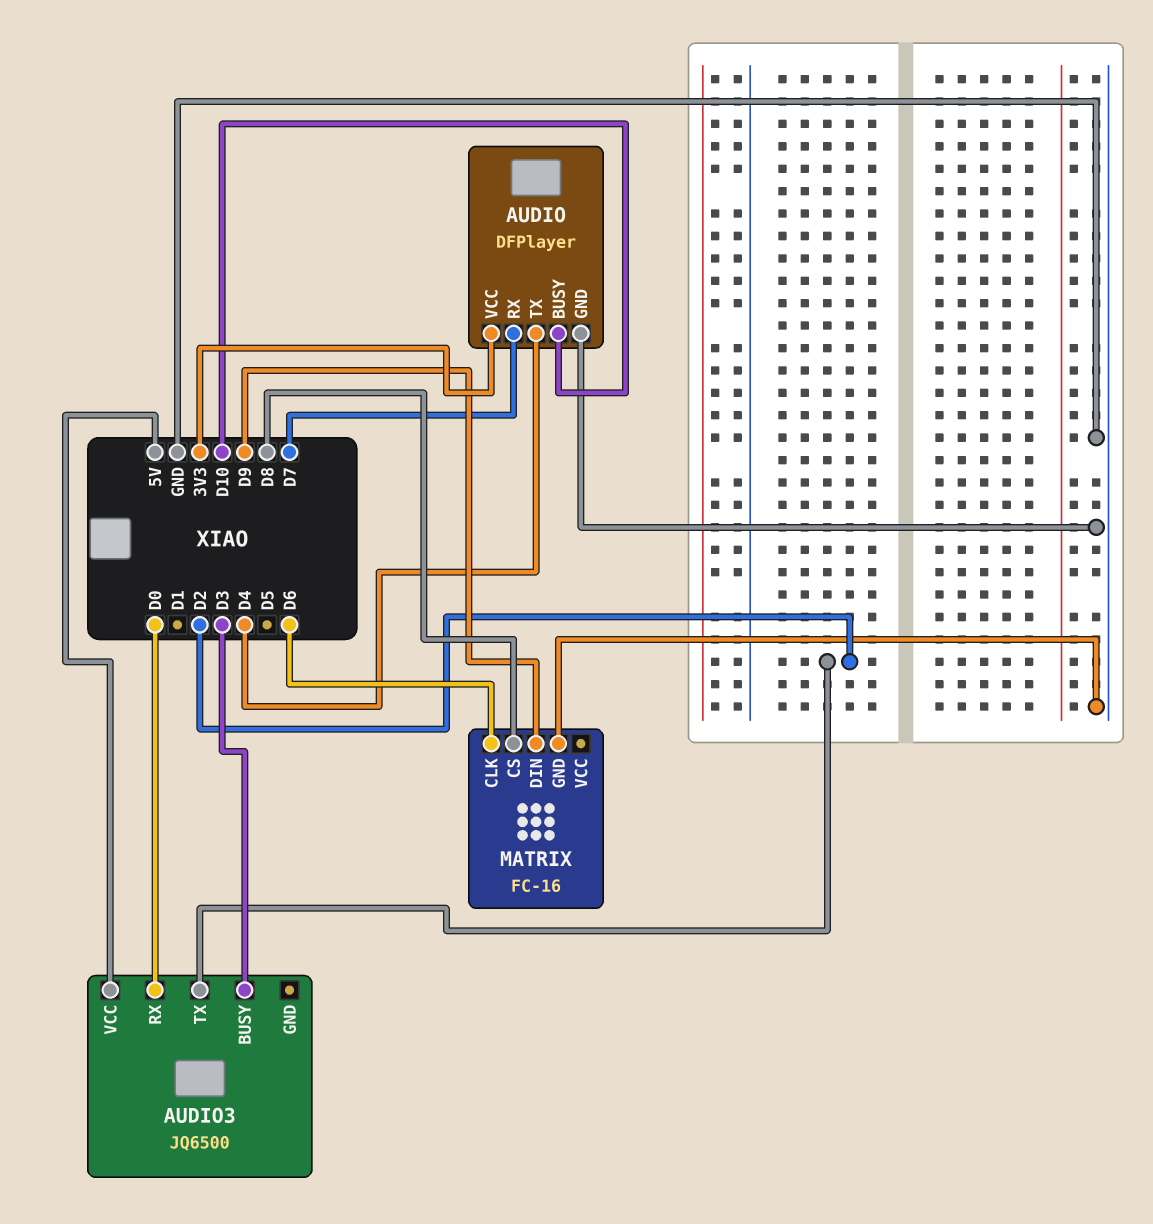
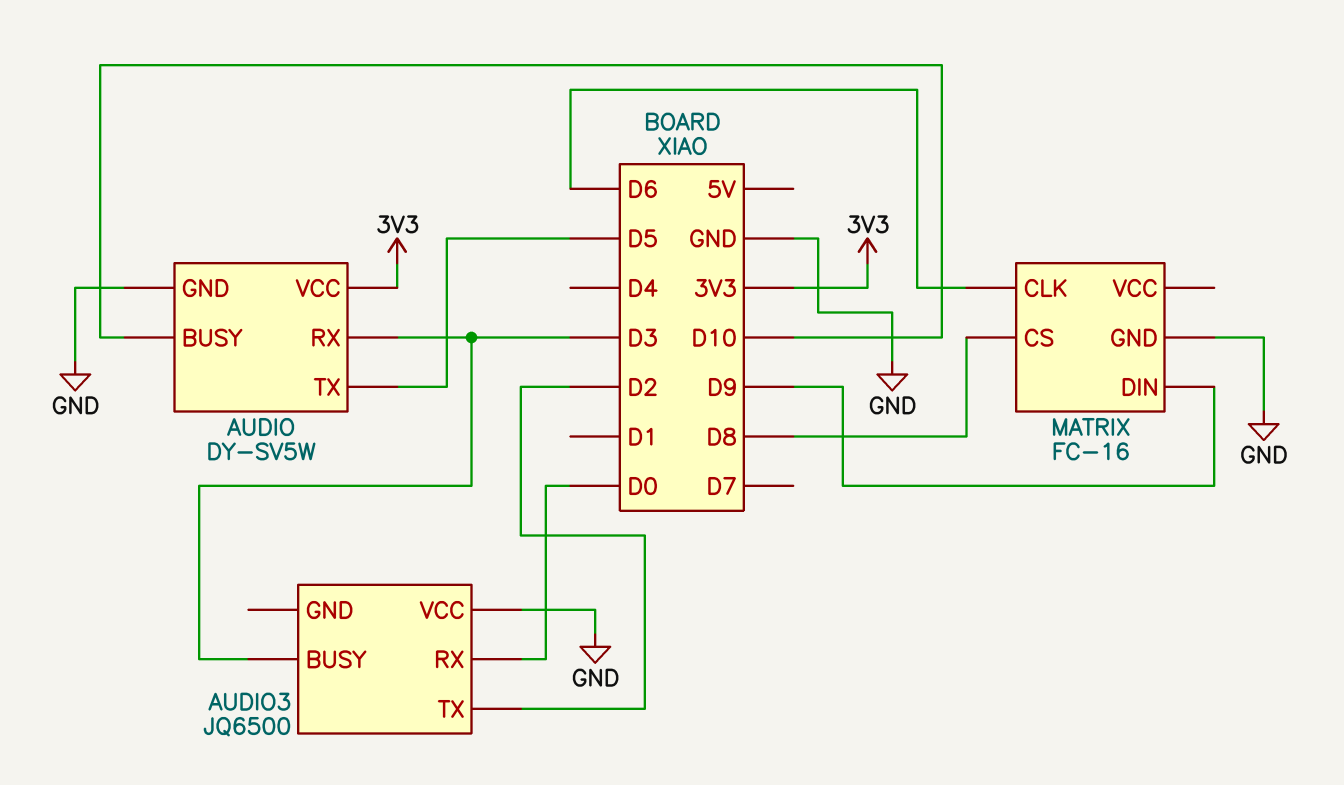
AUDIO: DFPlayer -> DY-SV5W
AUDIO pin RX: D7 -> D3
AUDIO pin TX: D4 -> D5
AUDIO3 pin VCC: 5V -> GND

